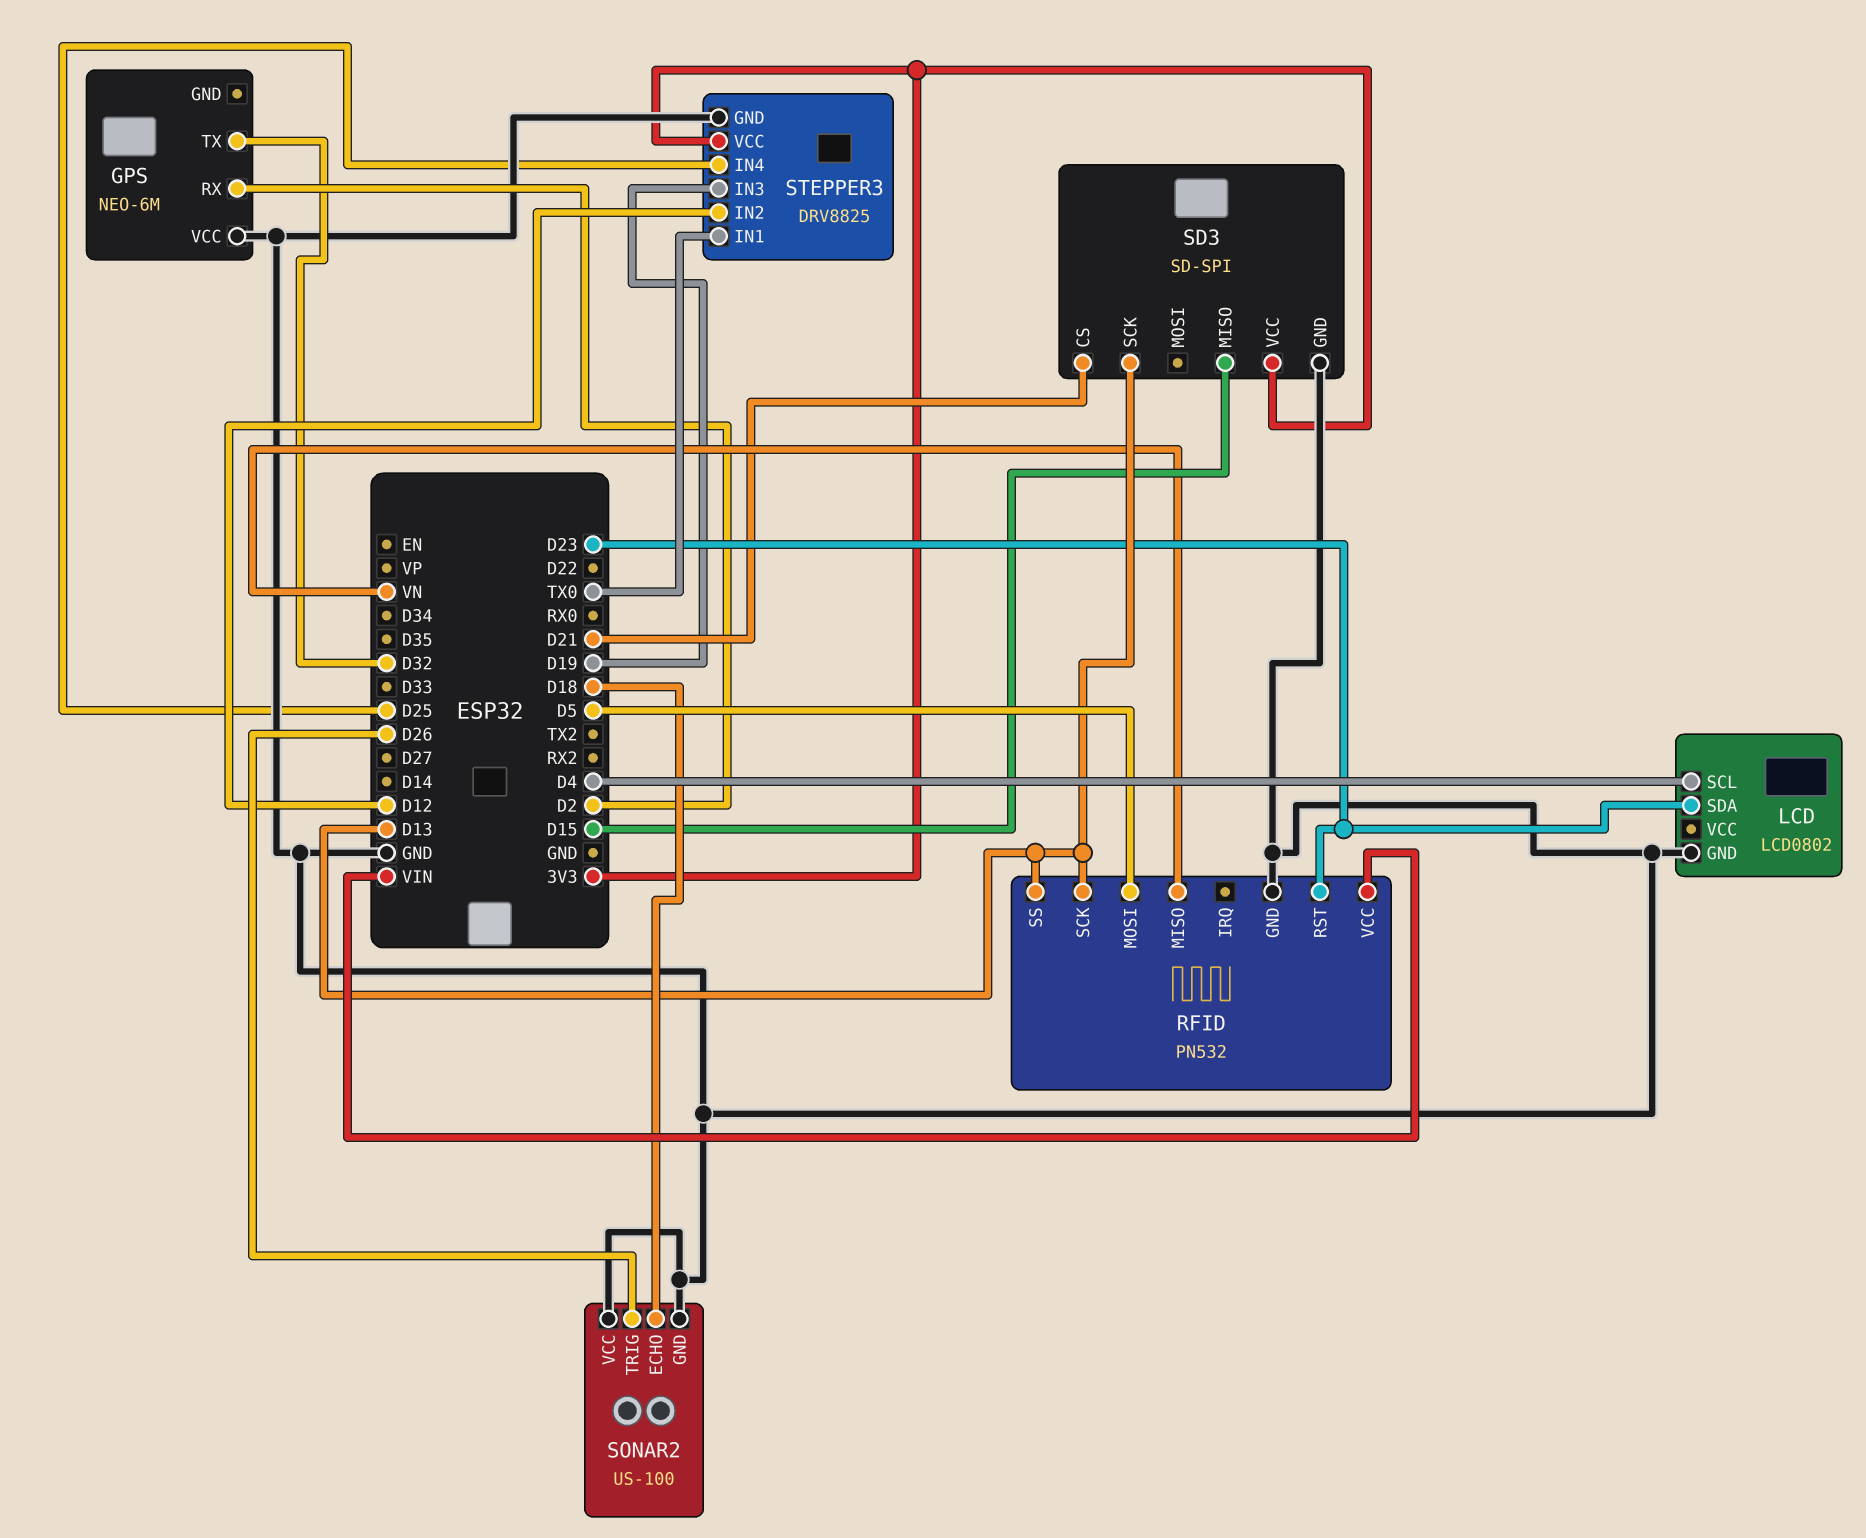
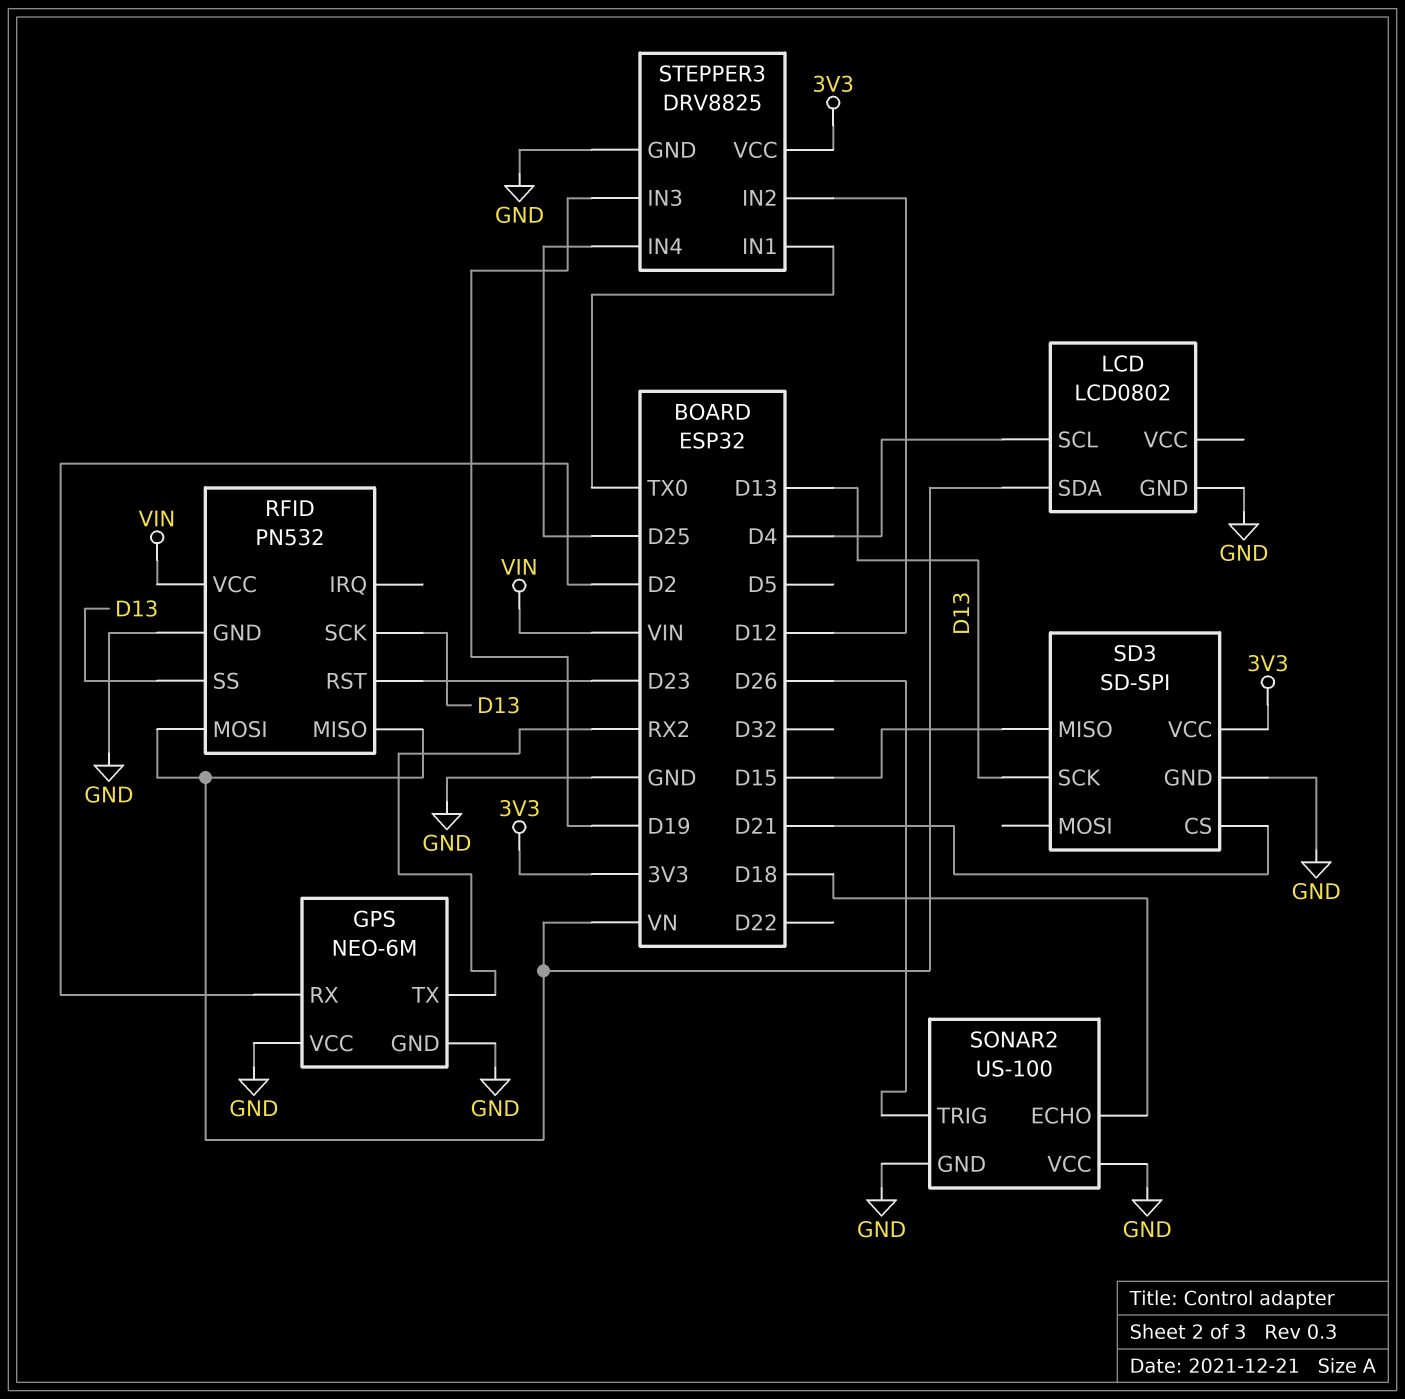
GPS pin GND: none -> GND
GPS pin TX: D32 -> RX2
LCD pin SDA: D23 -> VN
RFID pin MOSI: D5 -> VN

